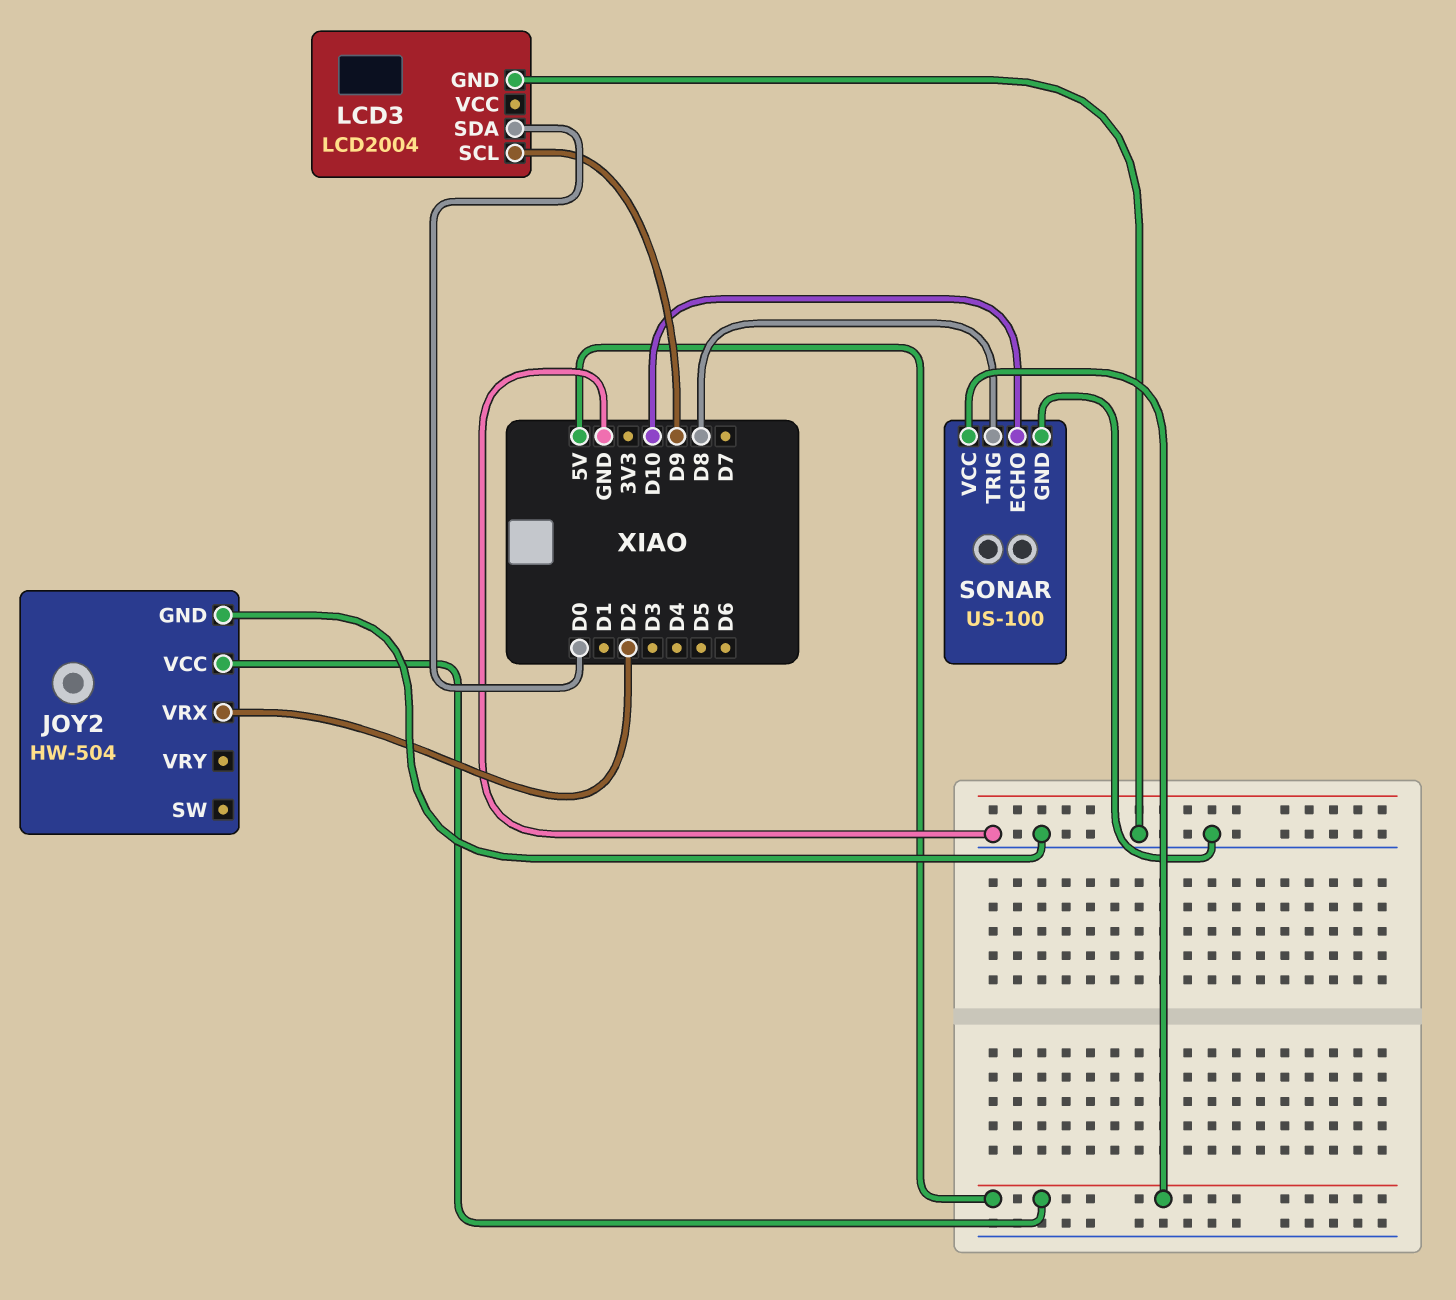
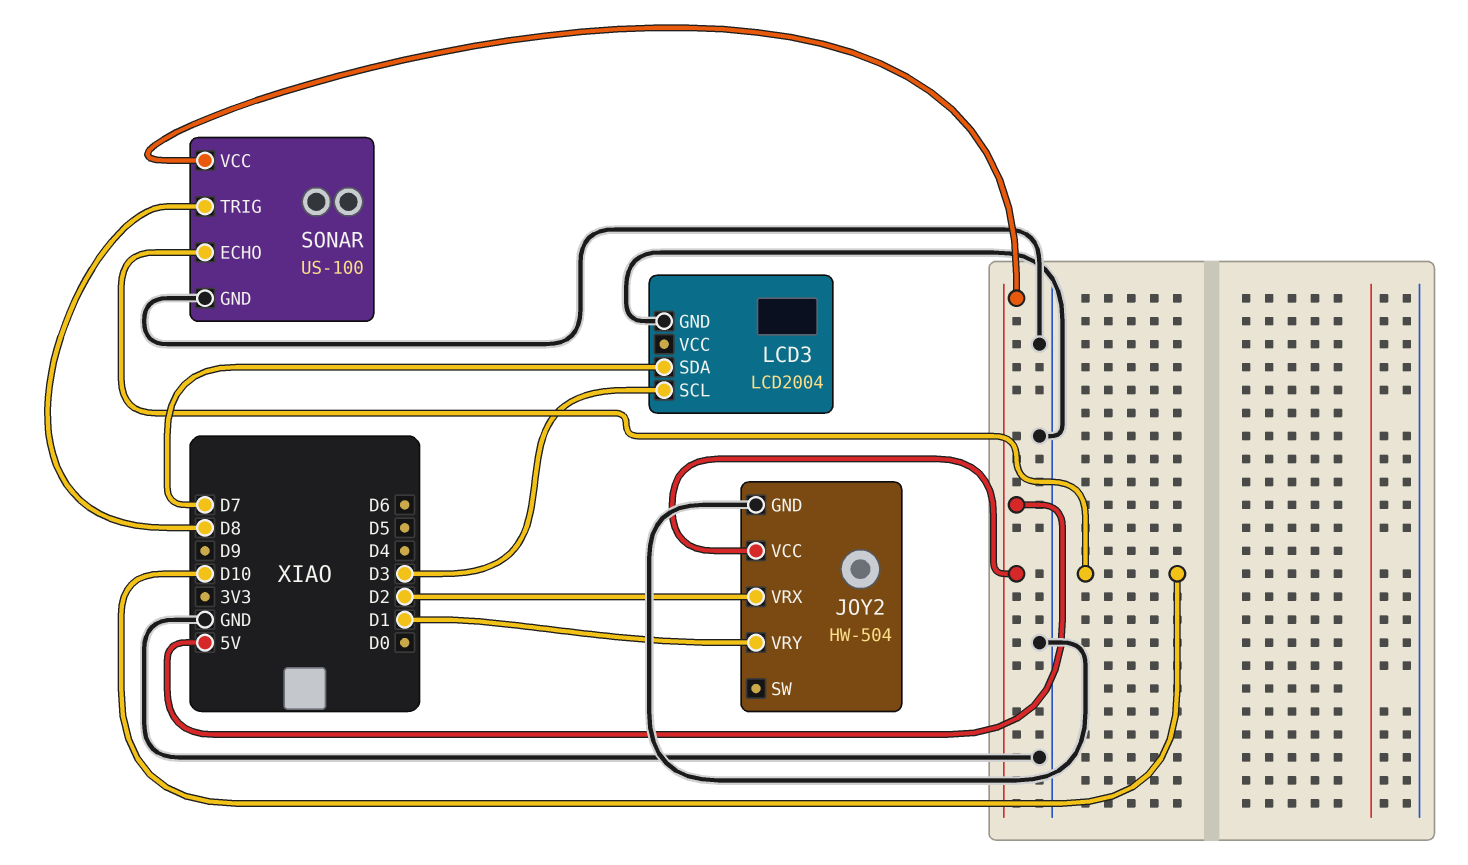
JOY2 pin VRY: none -> D1
LCD3 pin SCL: D9 -> D3
LCD3 pin SDA: D0 -> D7

